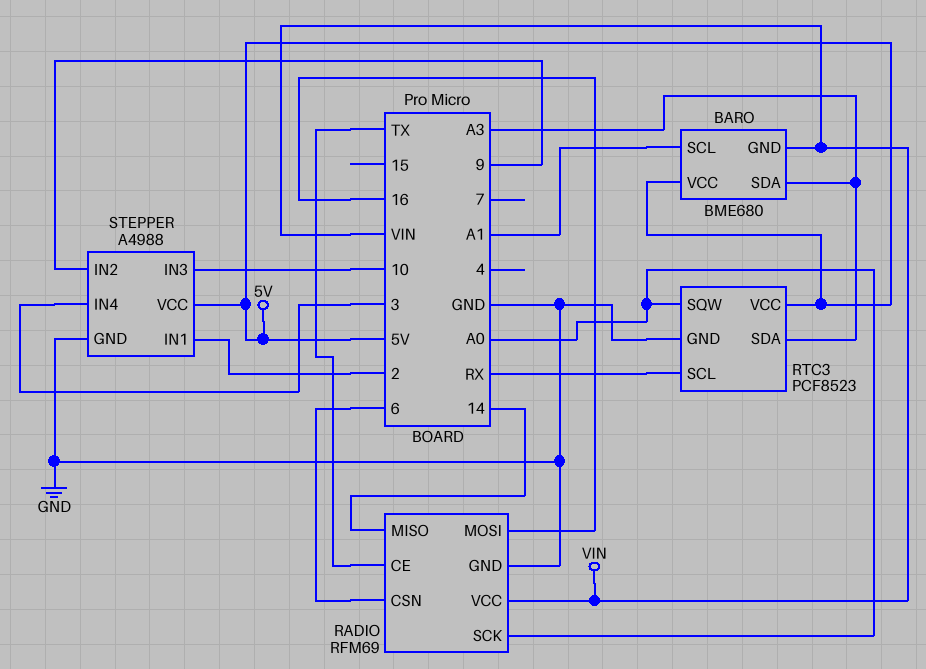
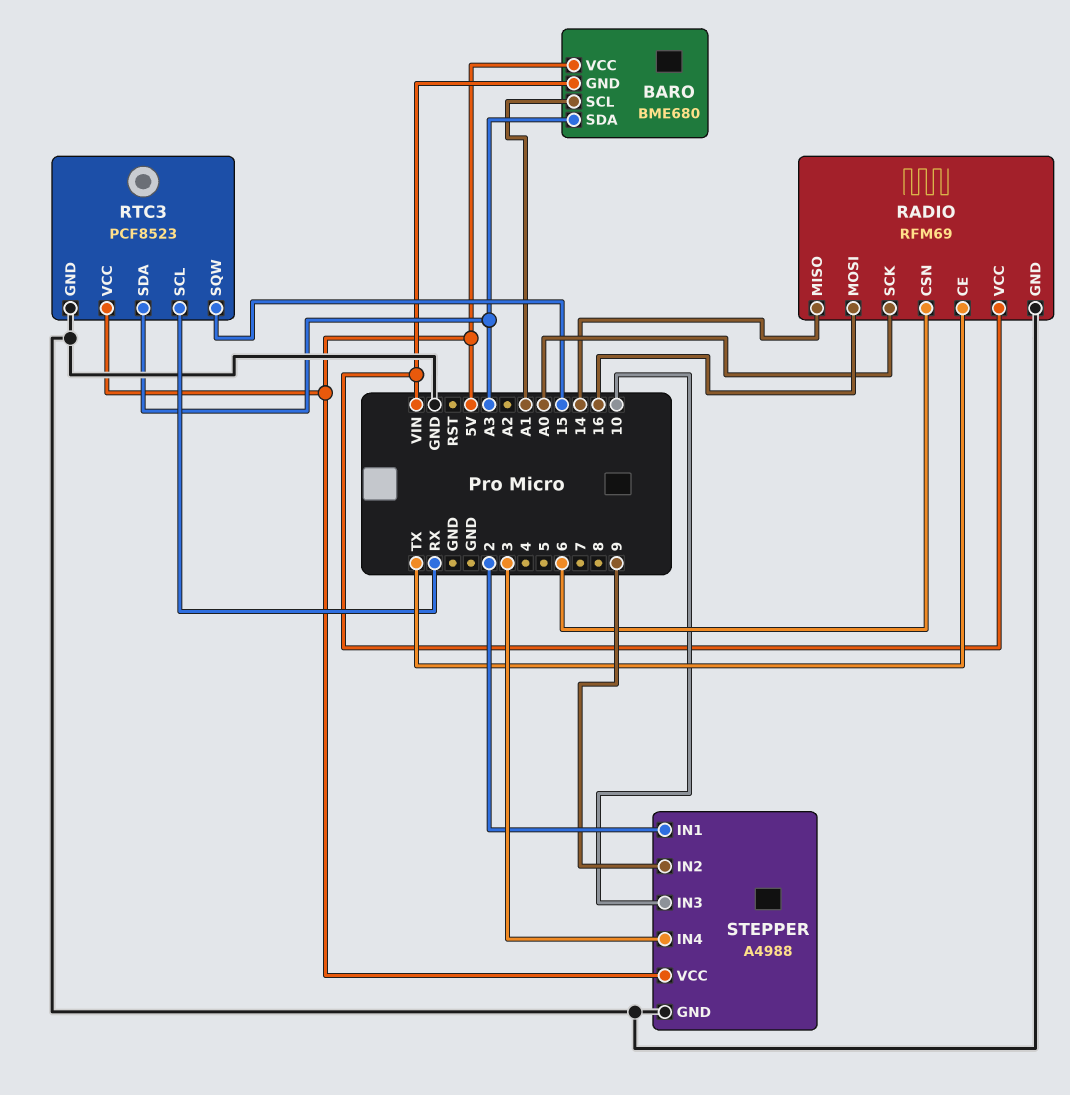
RTC3 pin SQW: A0 -> 15

